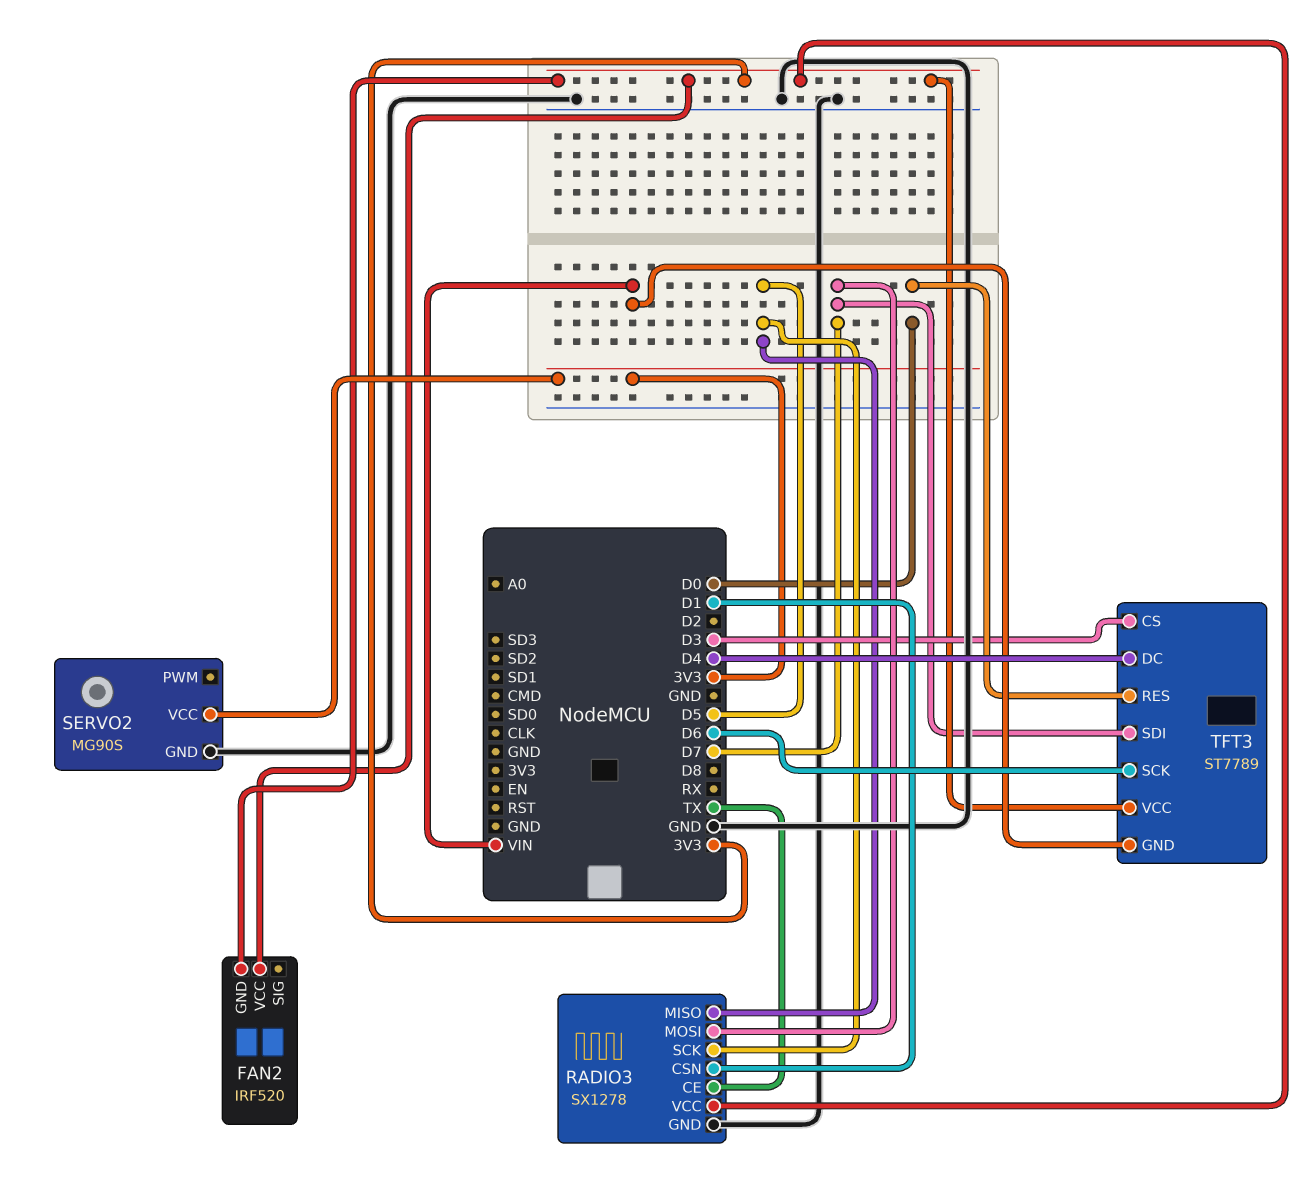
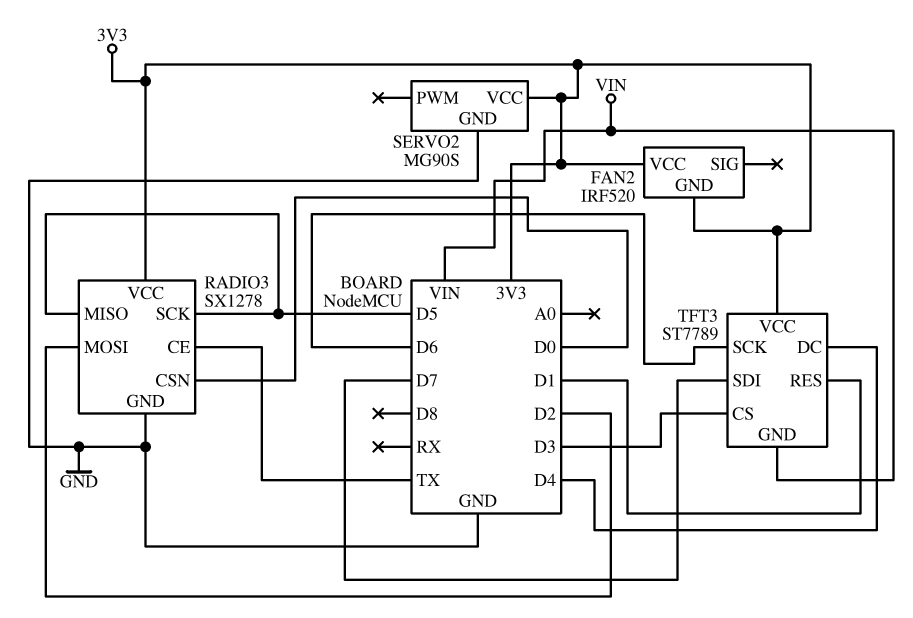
RADIO3 pin CSN: D1 -> D0
RADIO3 pin MOSI: D7 -> D2
TFT3 pin RES: D0 -> D1

